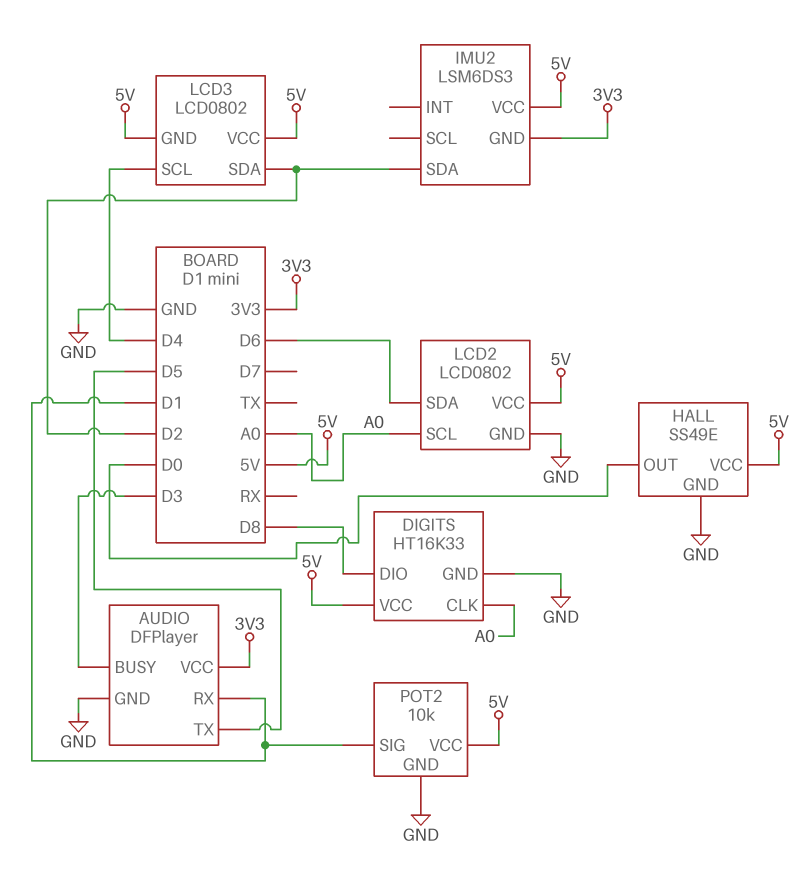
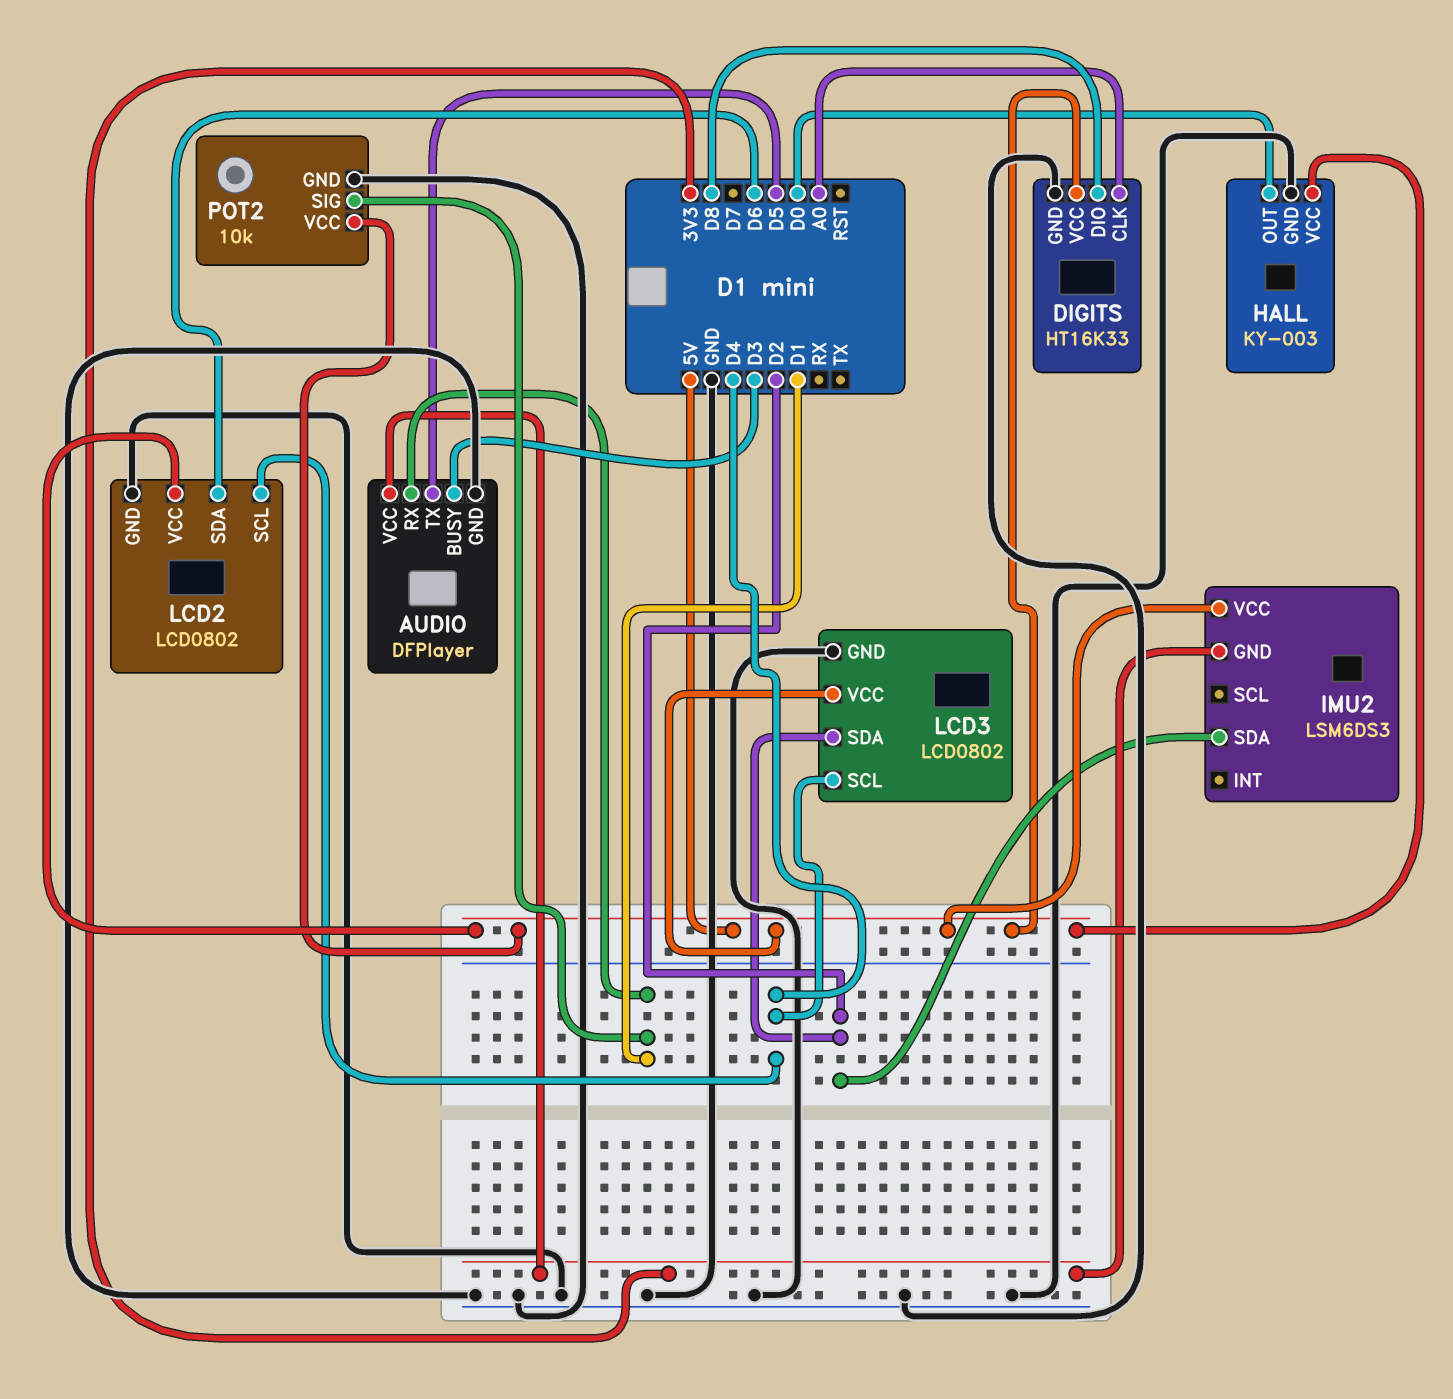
HALL: SS49E -> KY-003
LCD2 pin SCL: A0 -> D4
LCD3 pin GND: 5V -> GND

